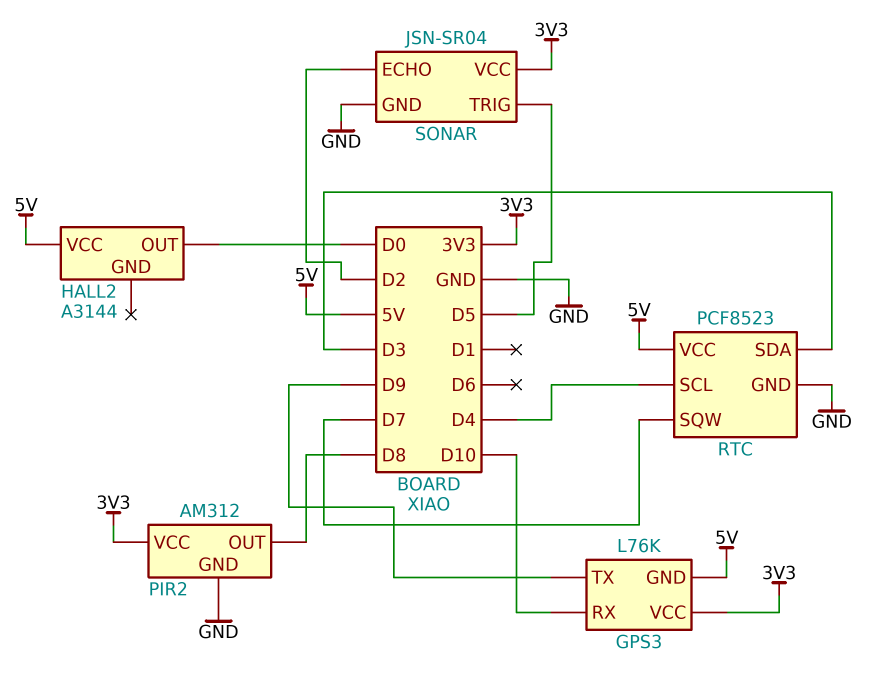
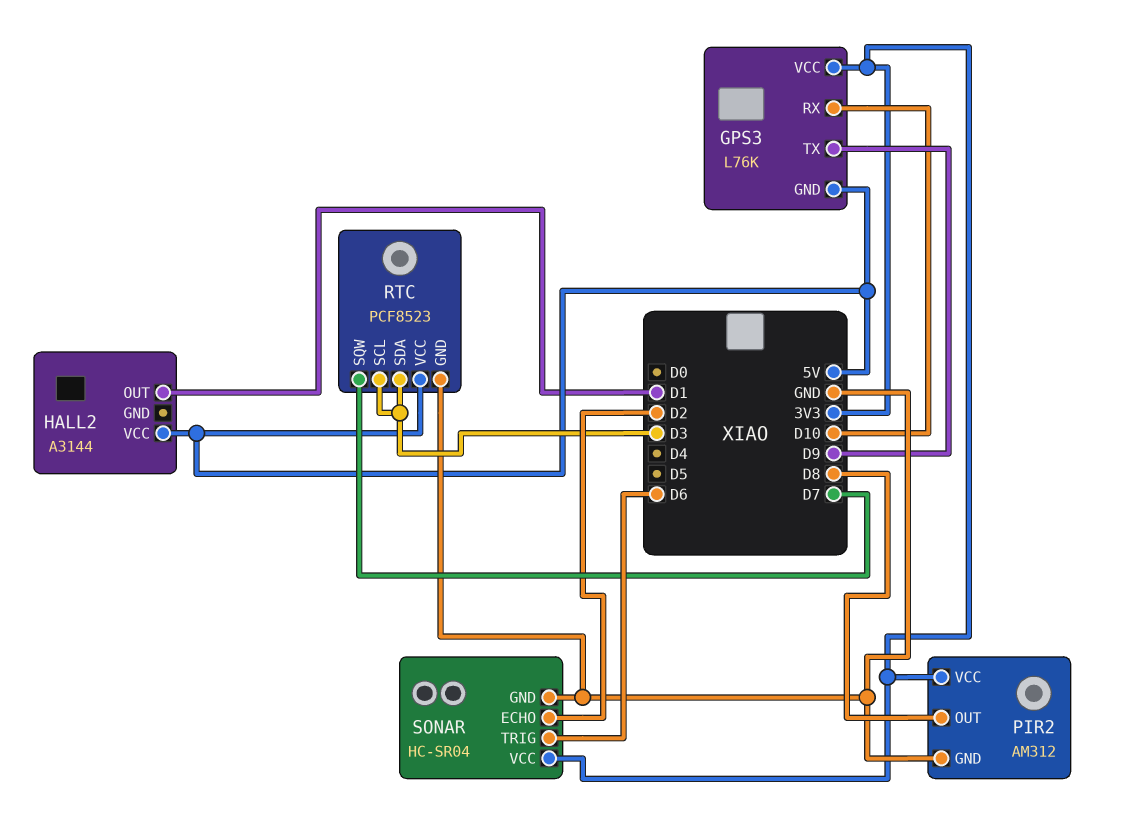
HALL2 pin OUT: D0 -> D1
RTC pin SCL: D4 -> D3
SONAR: JSN-SR04 -> HC-SR04
SONAR pin TRIG: D5 -> D6

